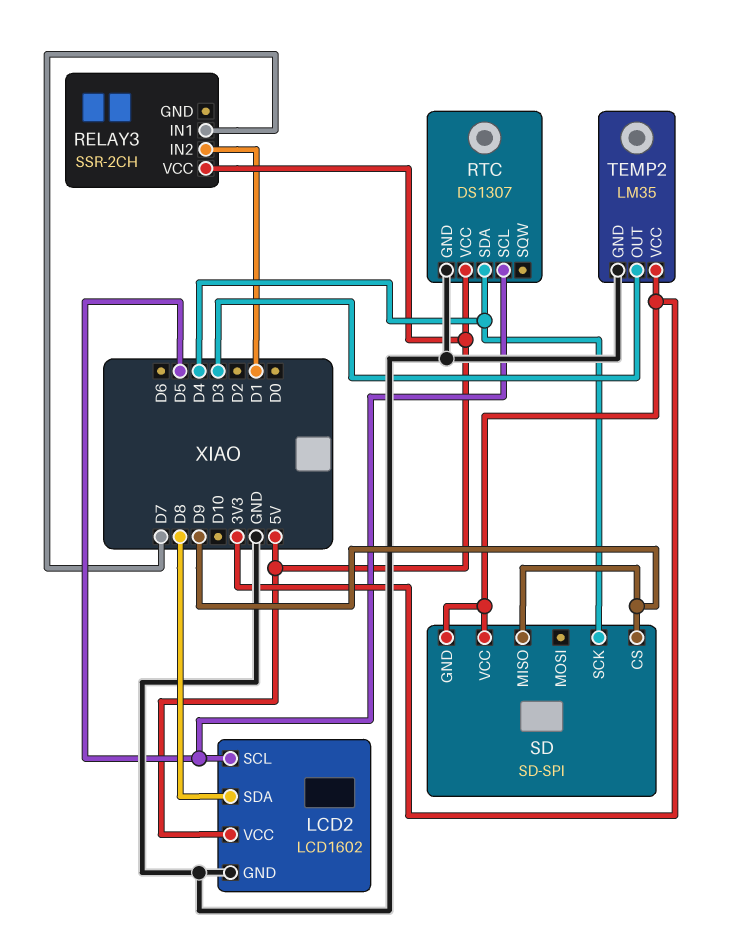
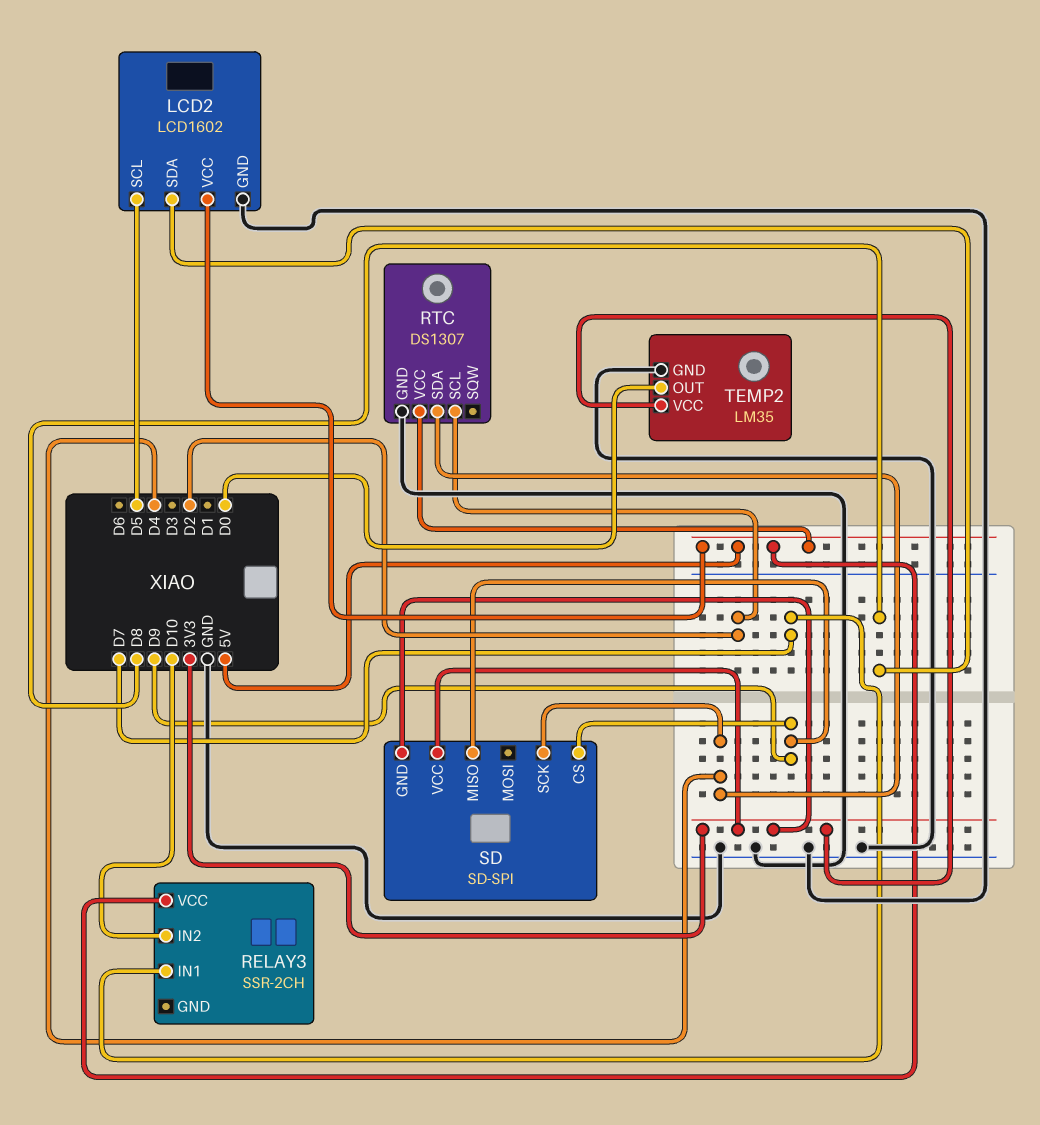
RELAY3 pin IN2: D1 -> D10
RTC pin SCL: D5 -> D2
TEMP2 pin OUT: D3 -> D0

